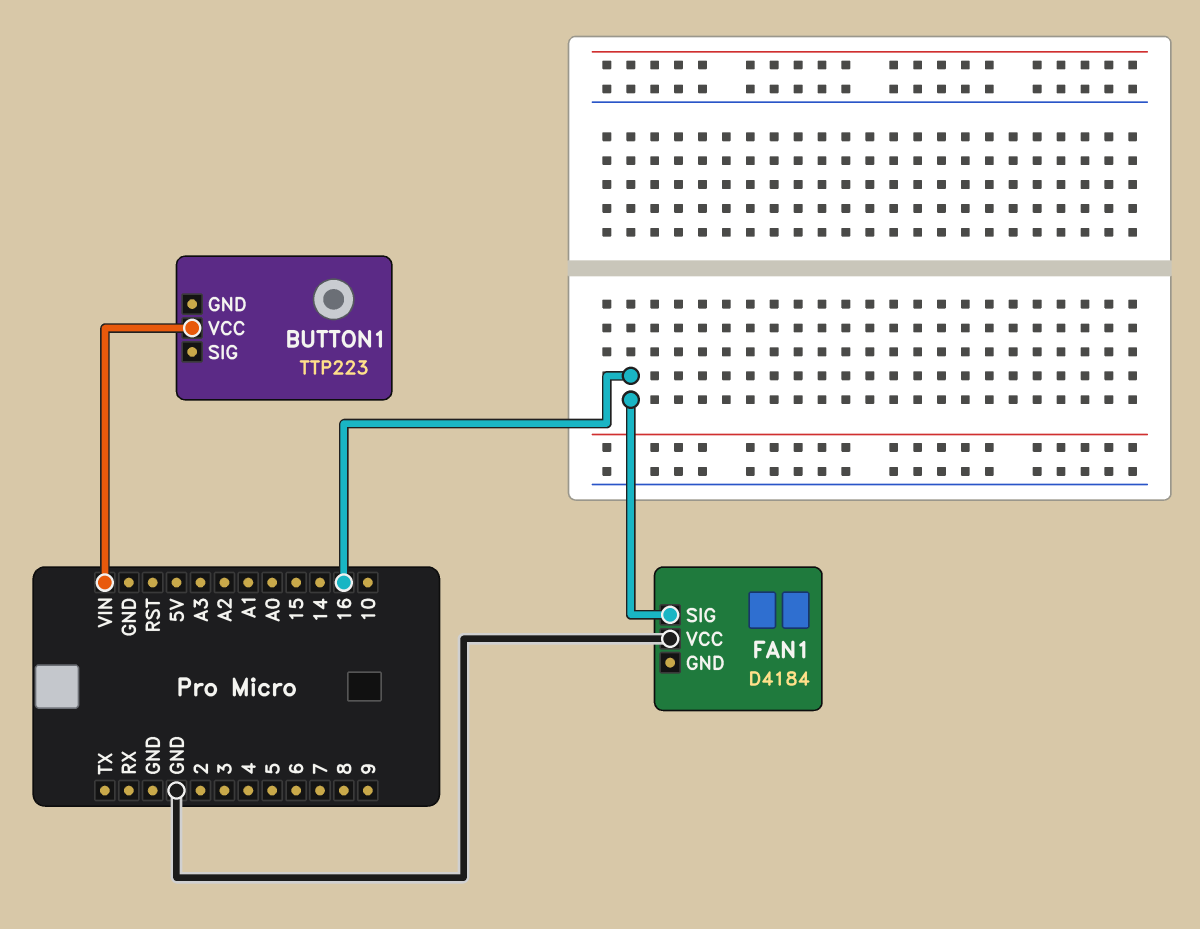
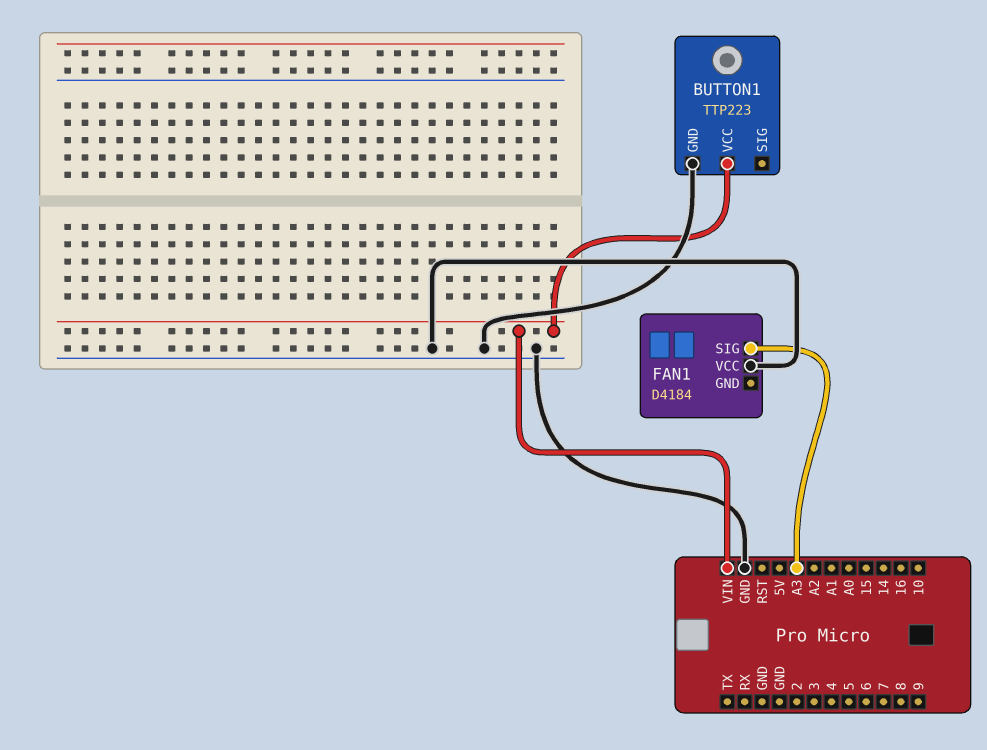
BUTTON1 pin GND: none -> GND
FAN1 pin SIG: 16 -> A3

